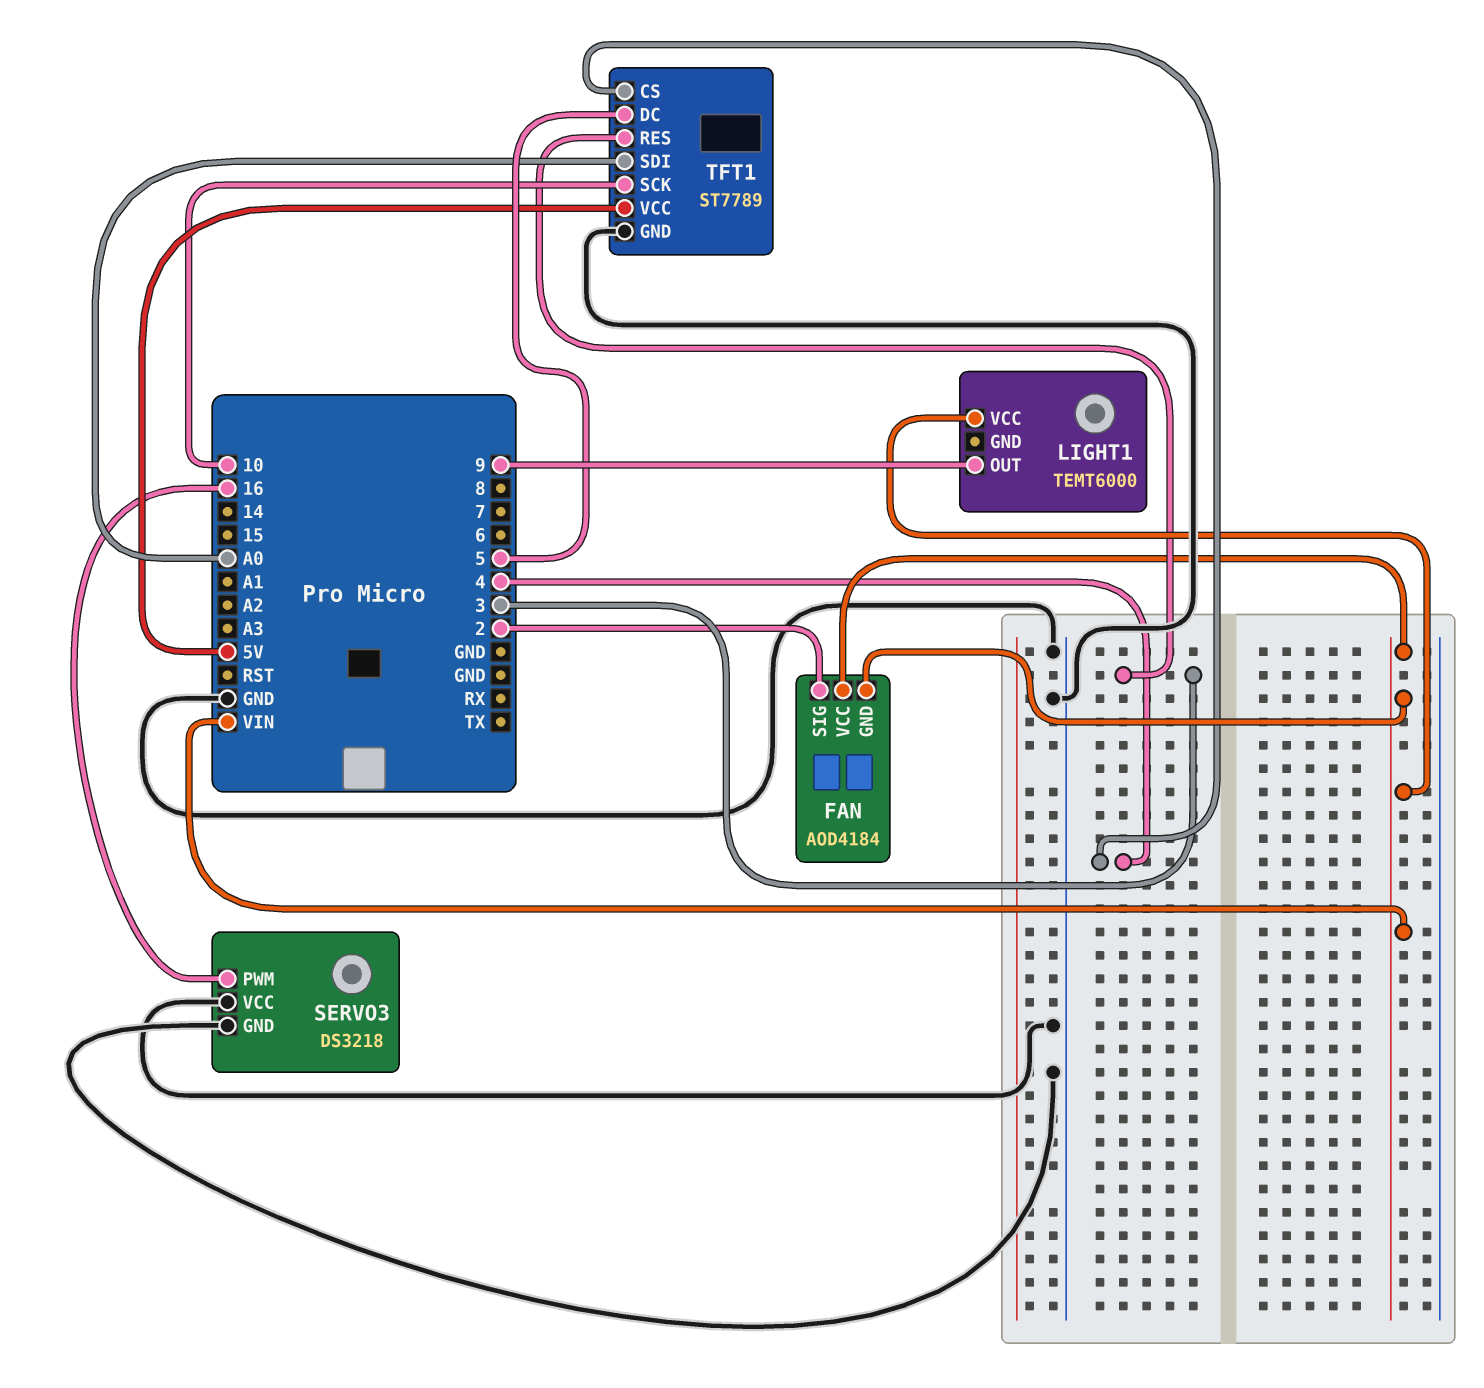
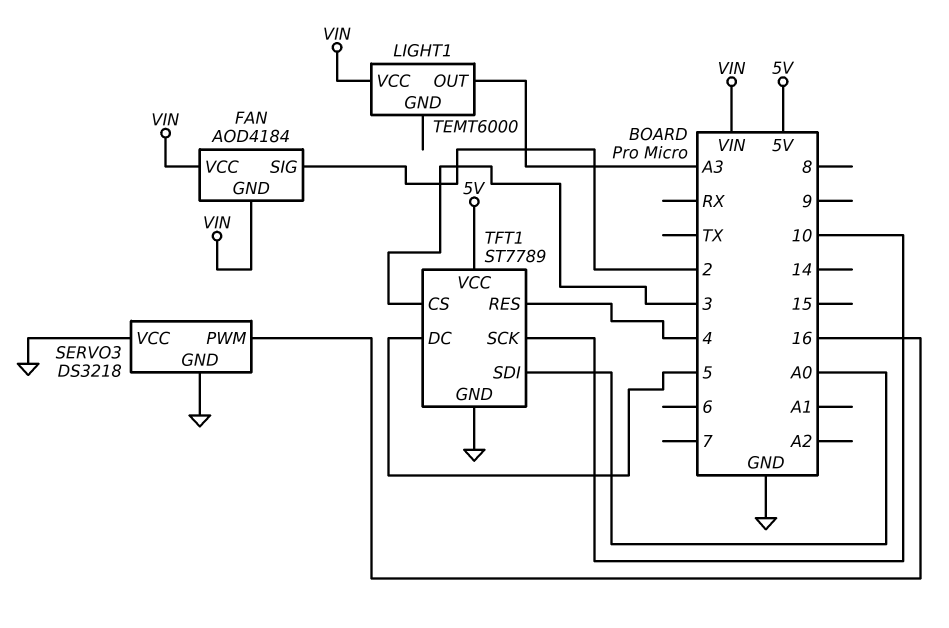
LIGHT1 pin OUT: 9 -> A3
TFT1 pin CS: 4 -> 3
TFT1 pin RES: 3 -> 4

